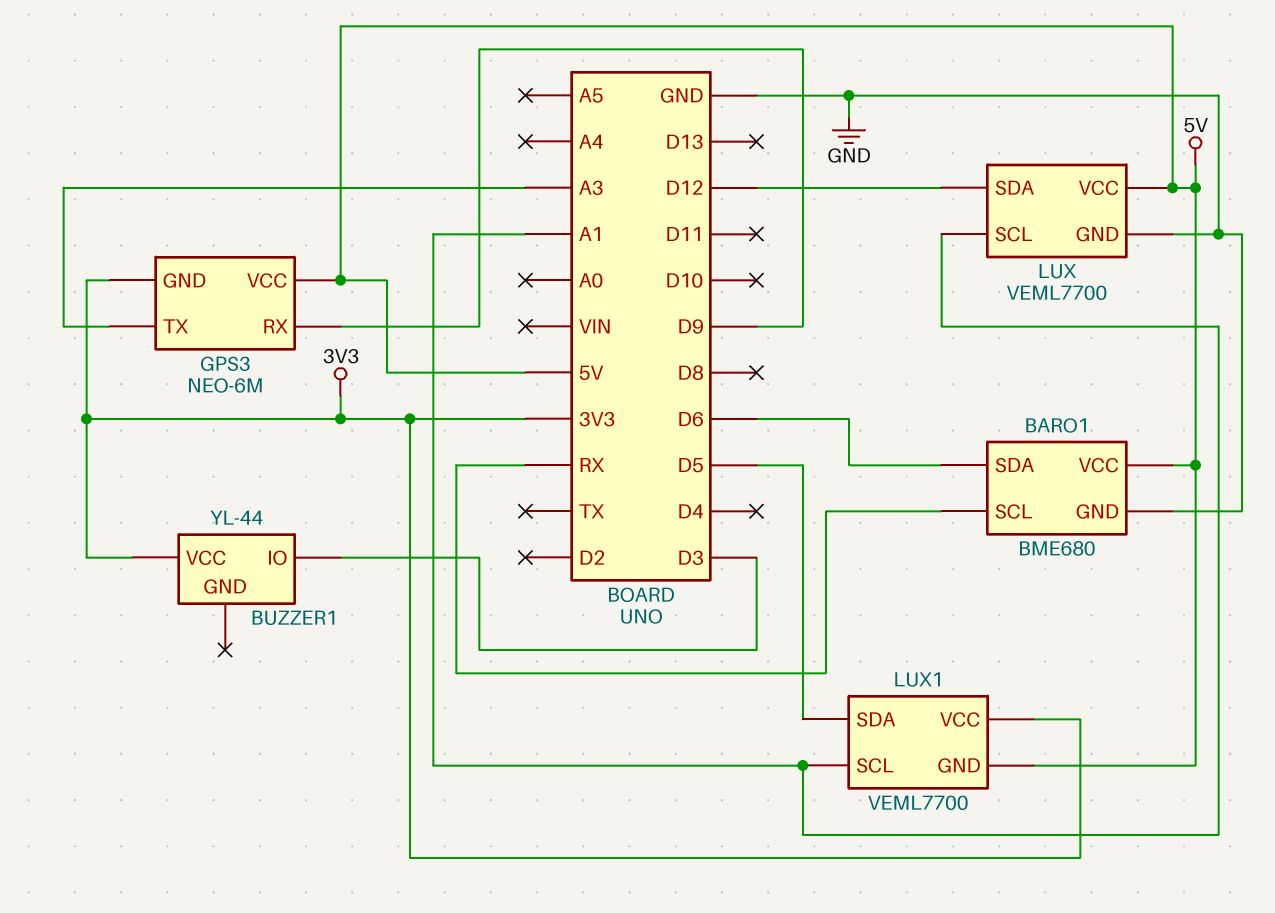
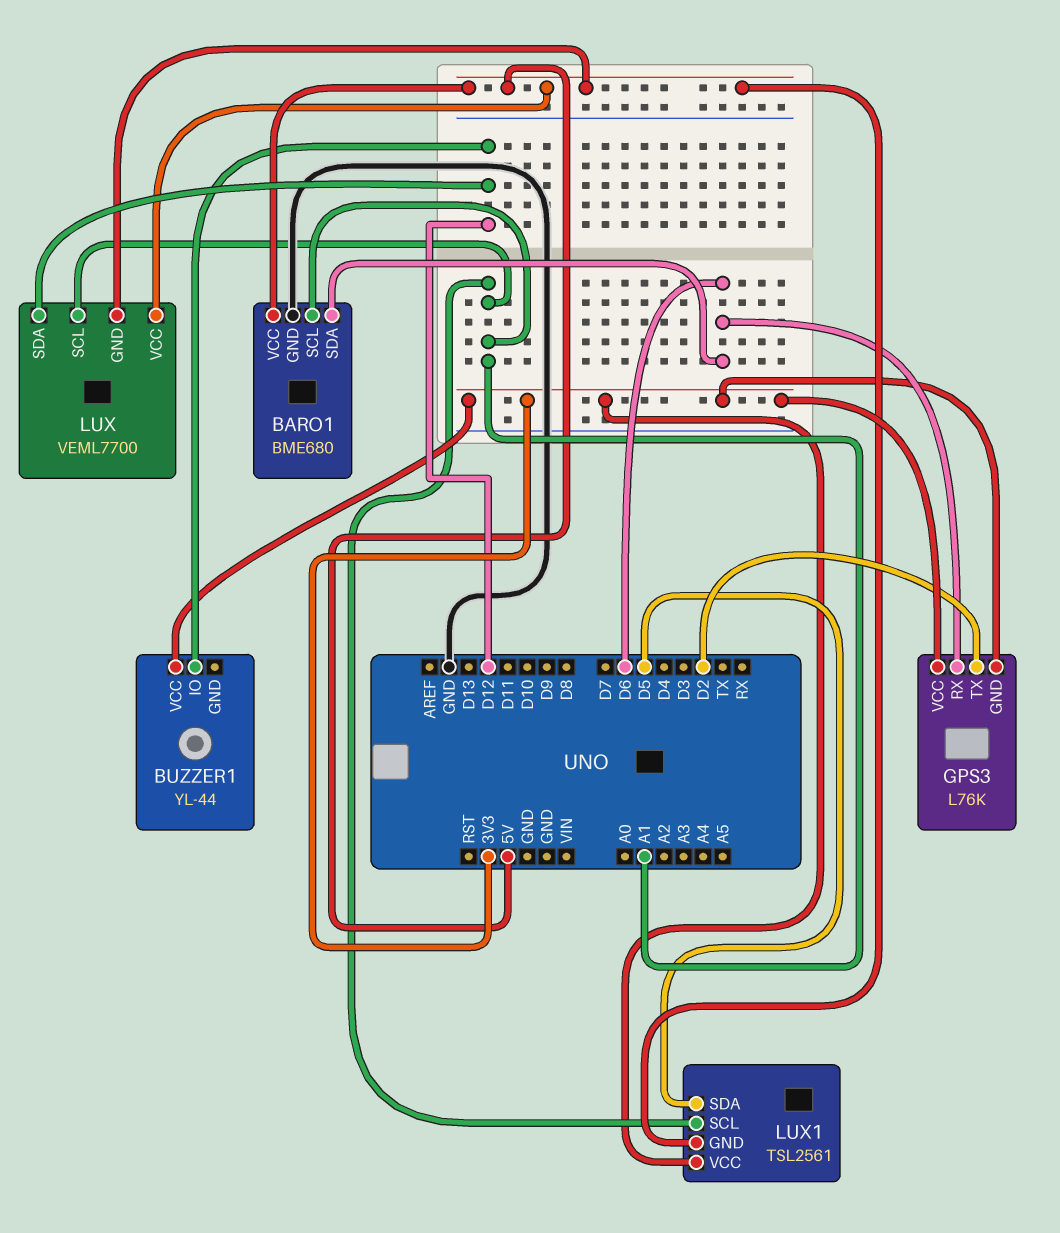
BARO1 pin SCL: RX -> A1
BUZZER1 pin IO: D3 -> D12
GPS3: NEO-6M -> L76K
GPS3 pin RX: D9 -> D6
GPS3 pin TX: A3 -> D2
GPS3 pin VCC: 5V -> 3V3
LUX pin GND: GND -> 5V
LUX1: VEML7700 -> TSL2561

